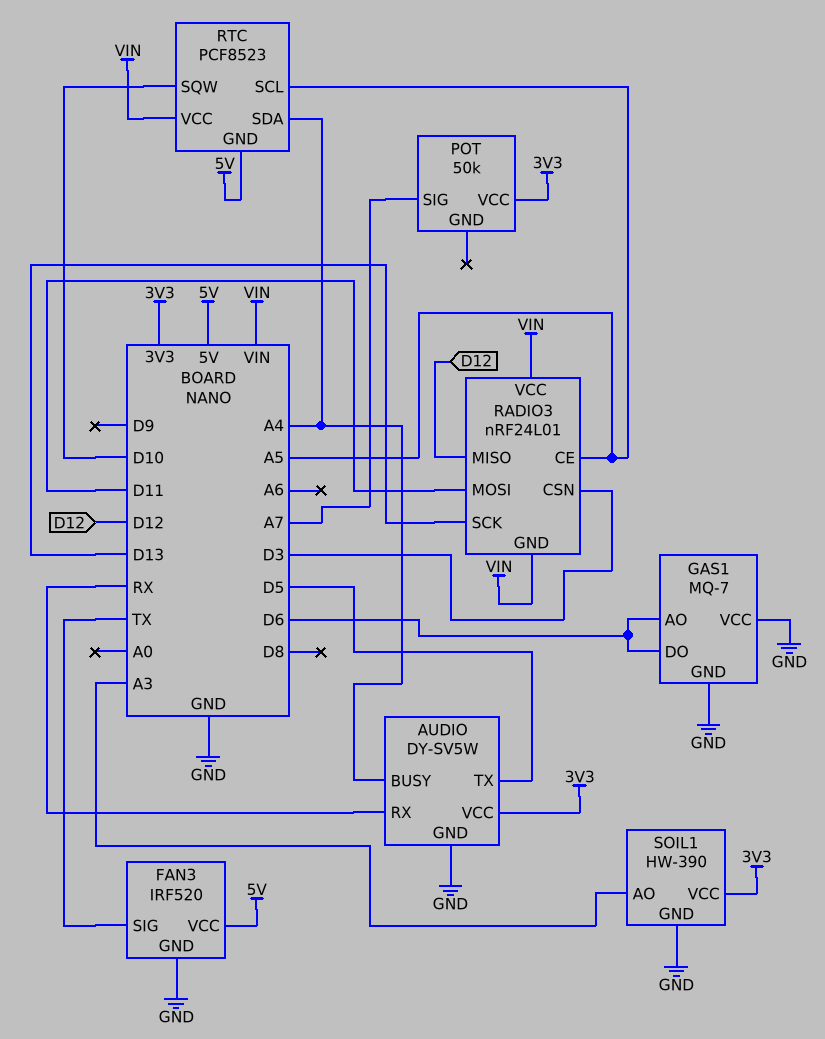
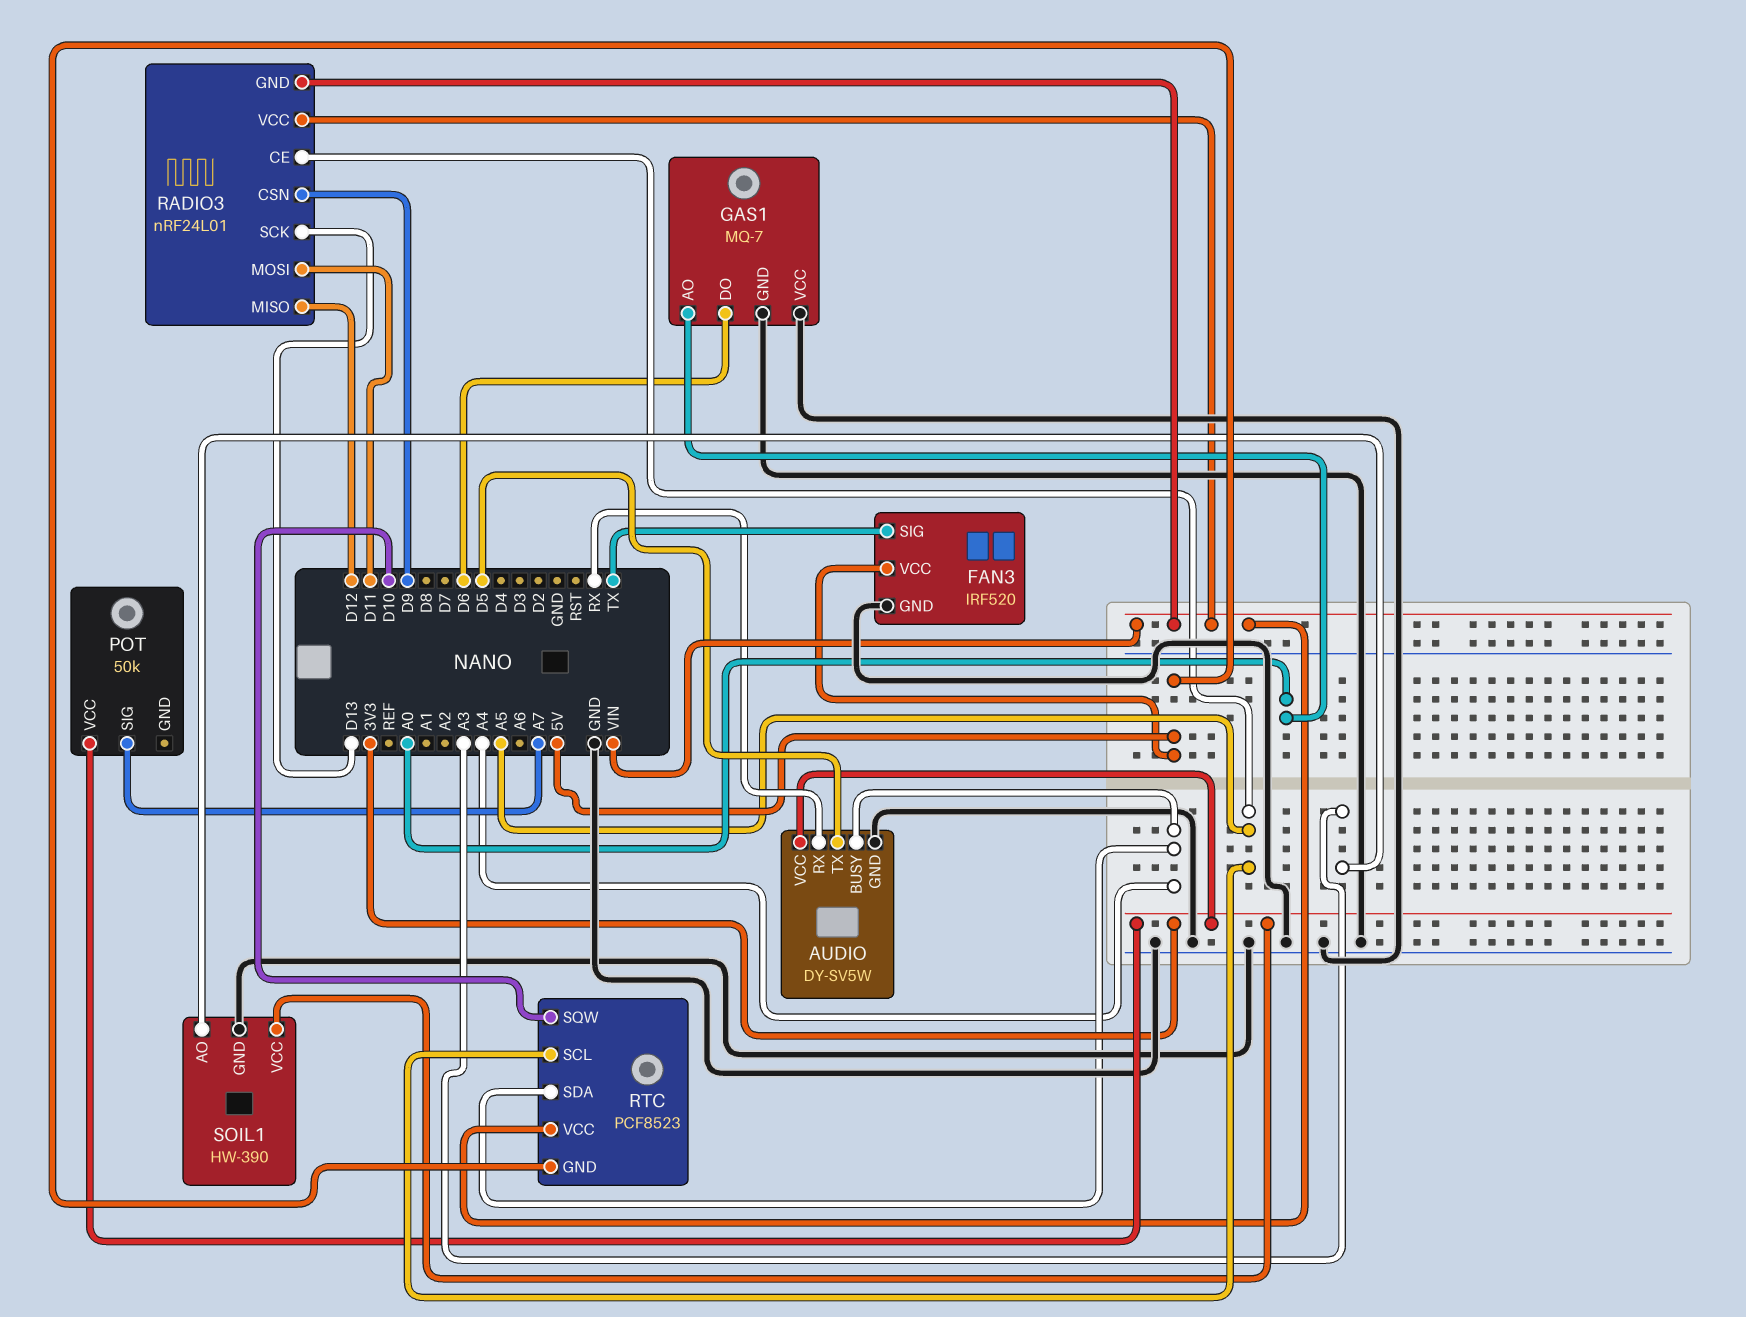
GAS1 pin AO: D6 -> A0
RADIO3 pin CSN: D3 -> D9

